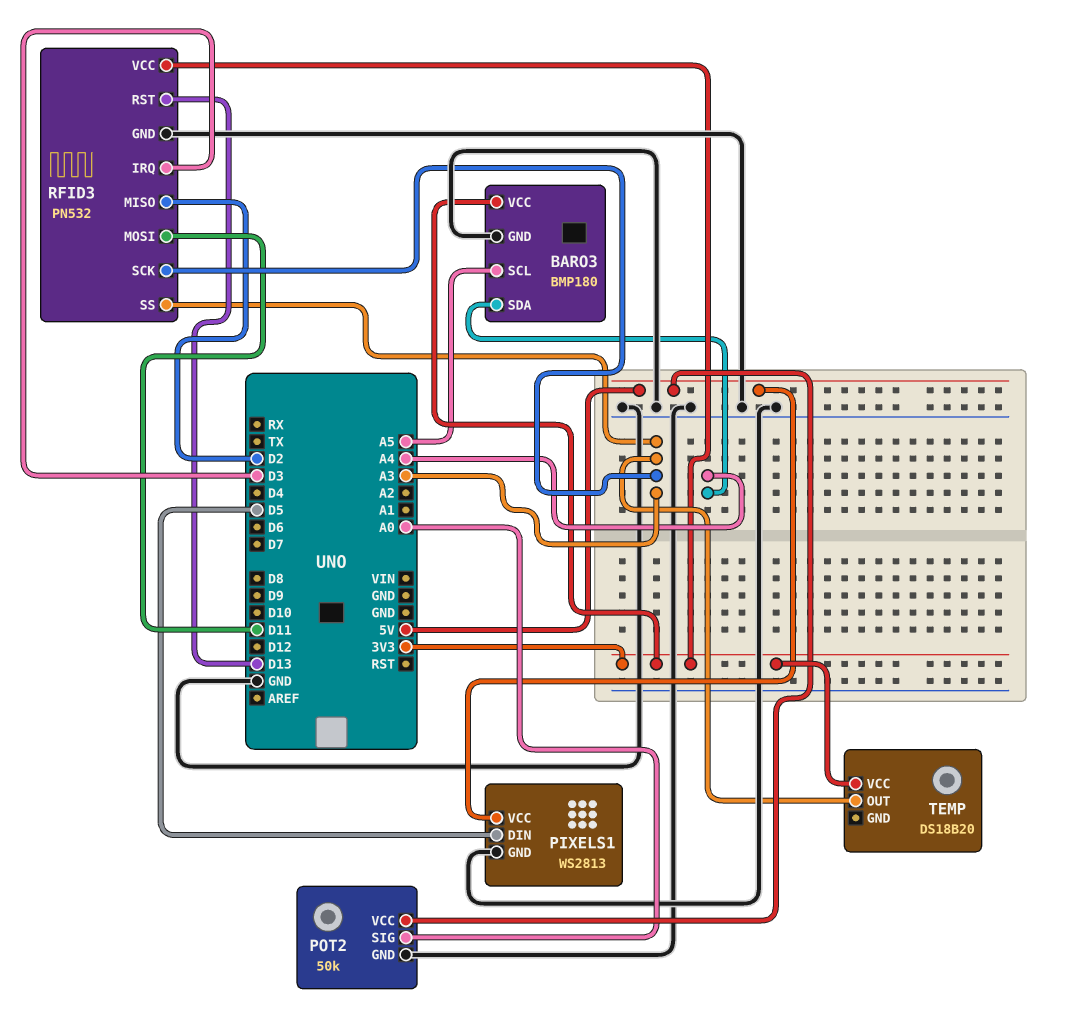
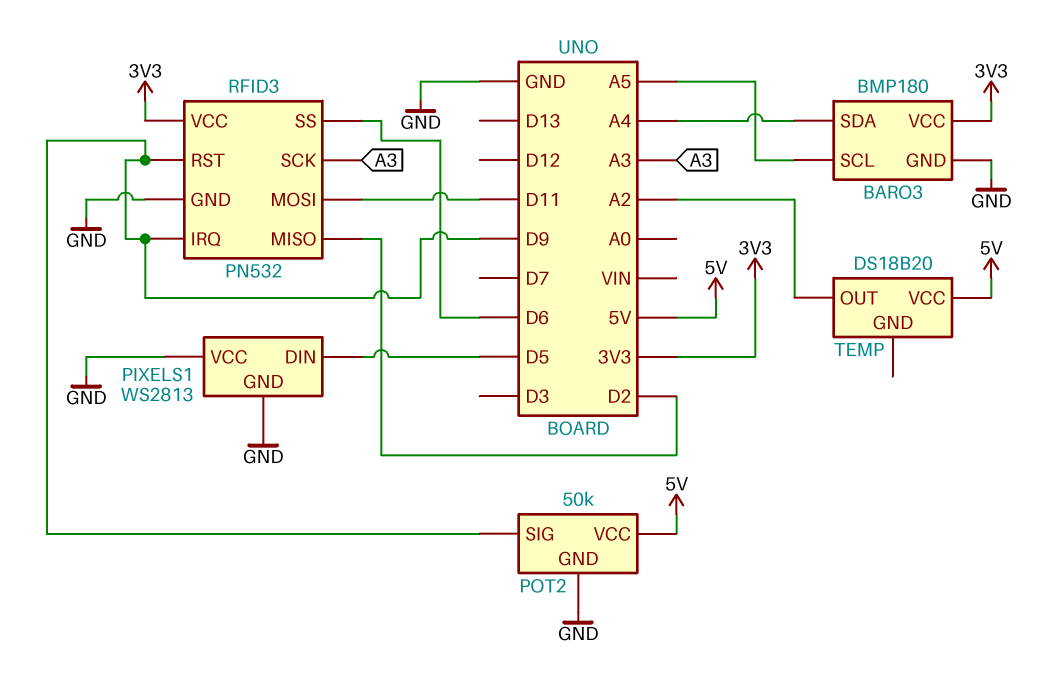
PIXELS1 pin VCC: 5V -> GND
POT2 pin SIG: A0 -> D9
RFID3 pin IRQ: D3 -> D9
RFID3 pin RST: D13 -> D9
RFID3 pin SS: A3 -> D6
TEMP pin OUT: A3 -> A2
TEMP pin VCC: 3V3 -> 5V

